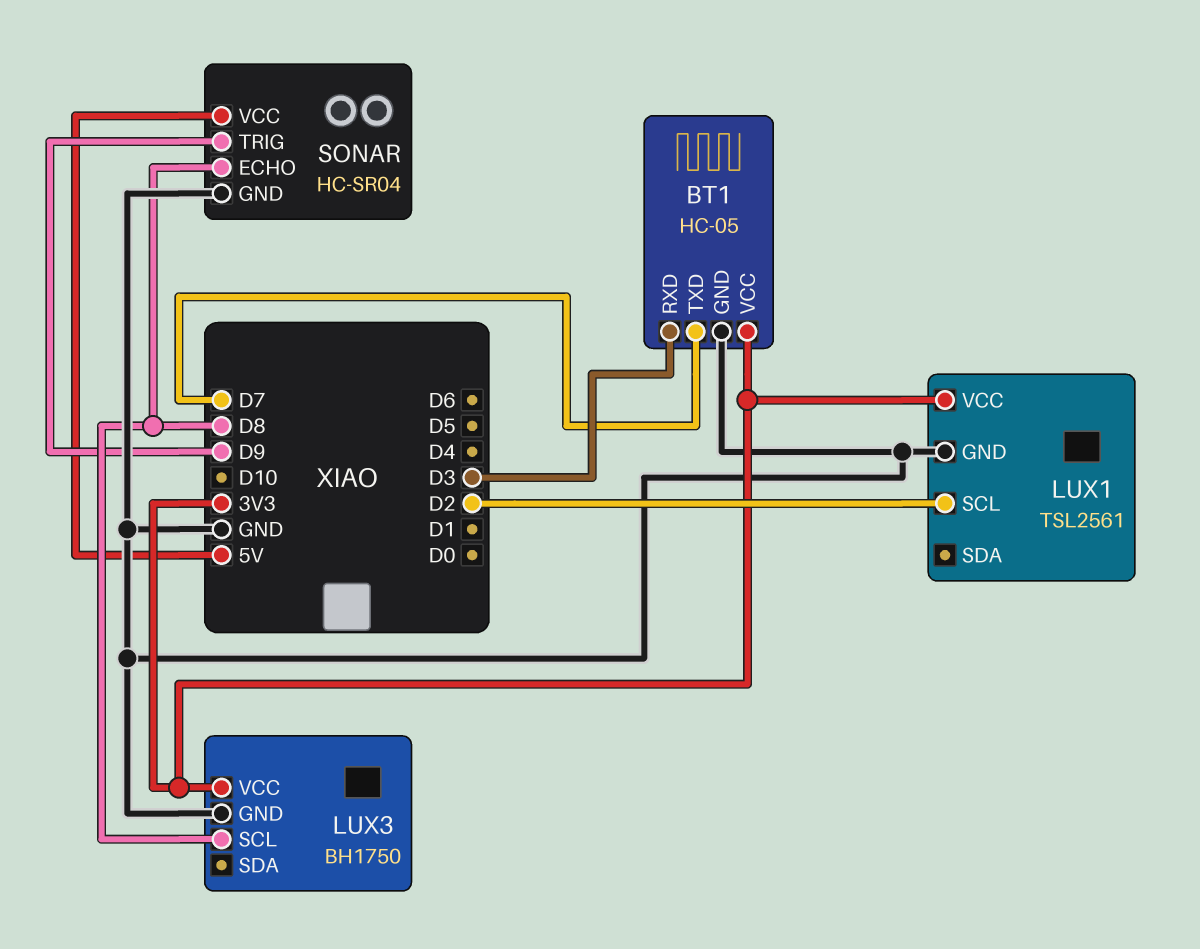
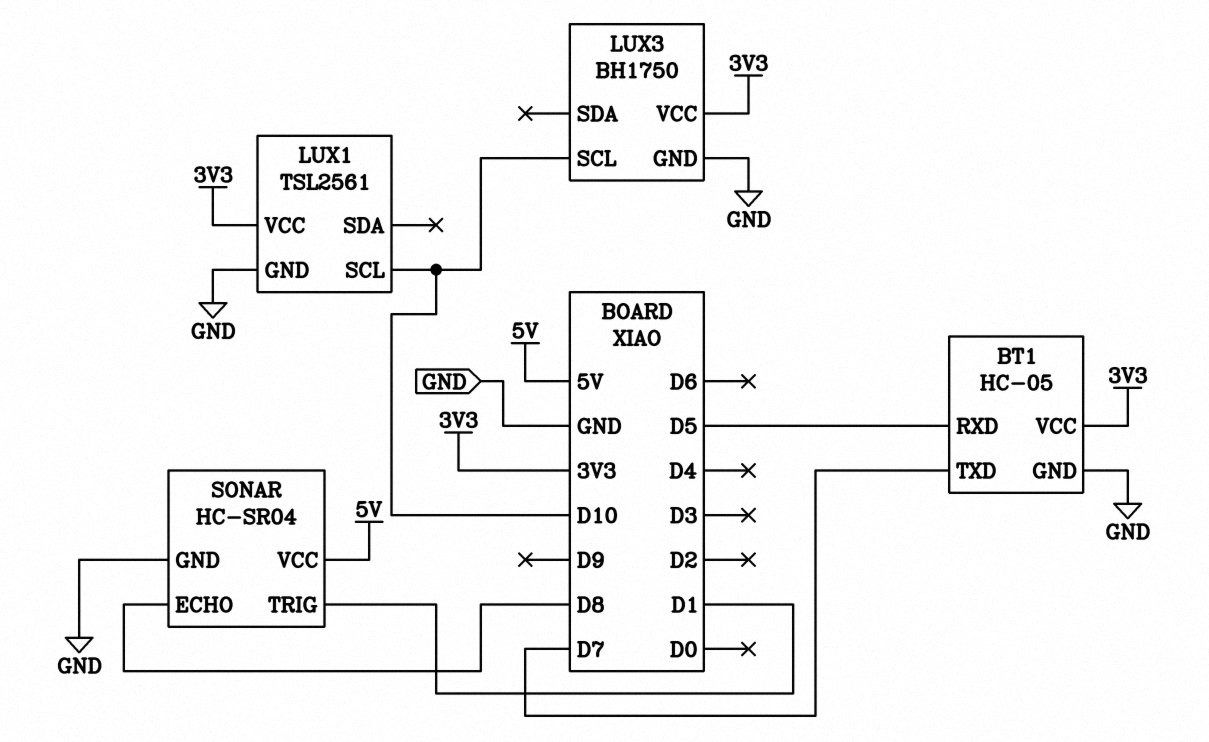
BT1 pin RXD: D3 -> D5
LUX1 pin SCL: D2 -> D10
LUX3 pin SCL: D8 -> D10
SONAR pin TRIG: D9 -> D1

